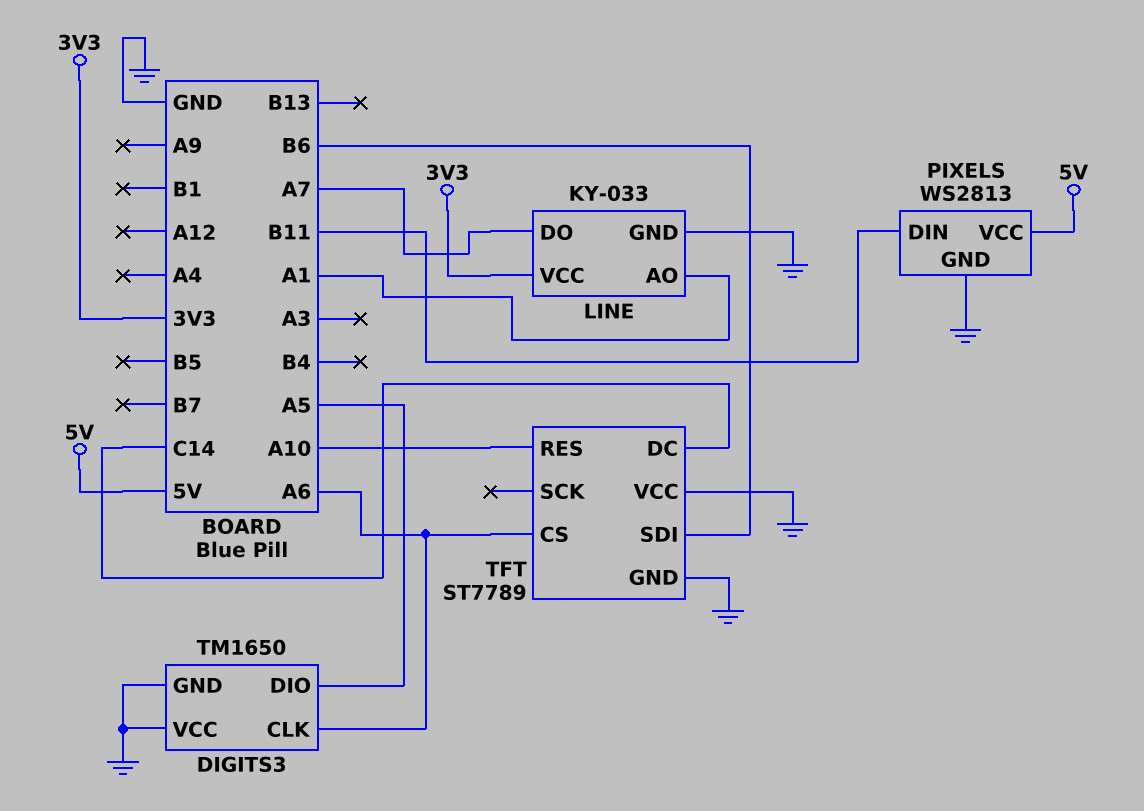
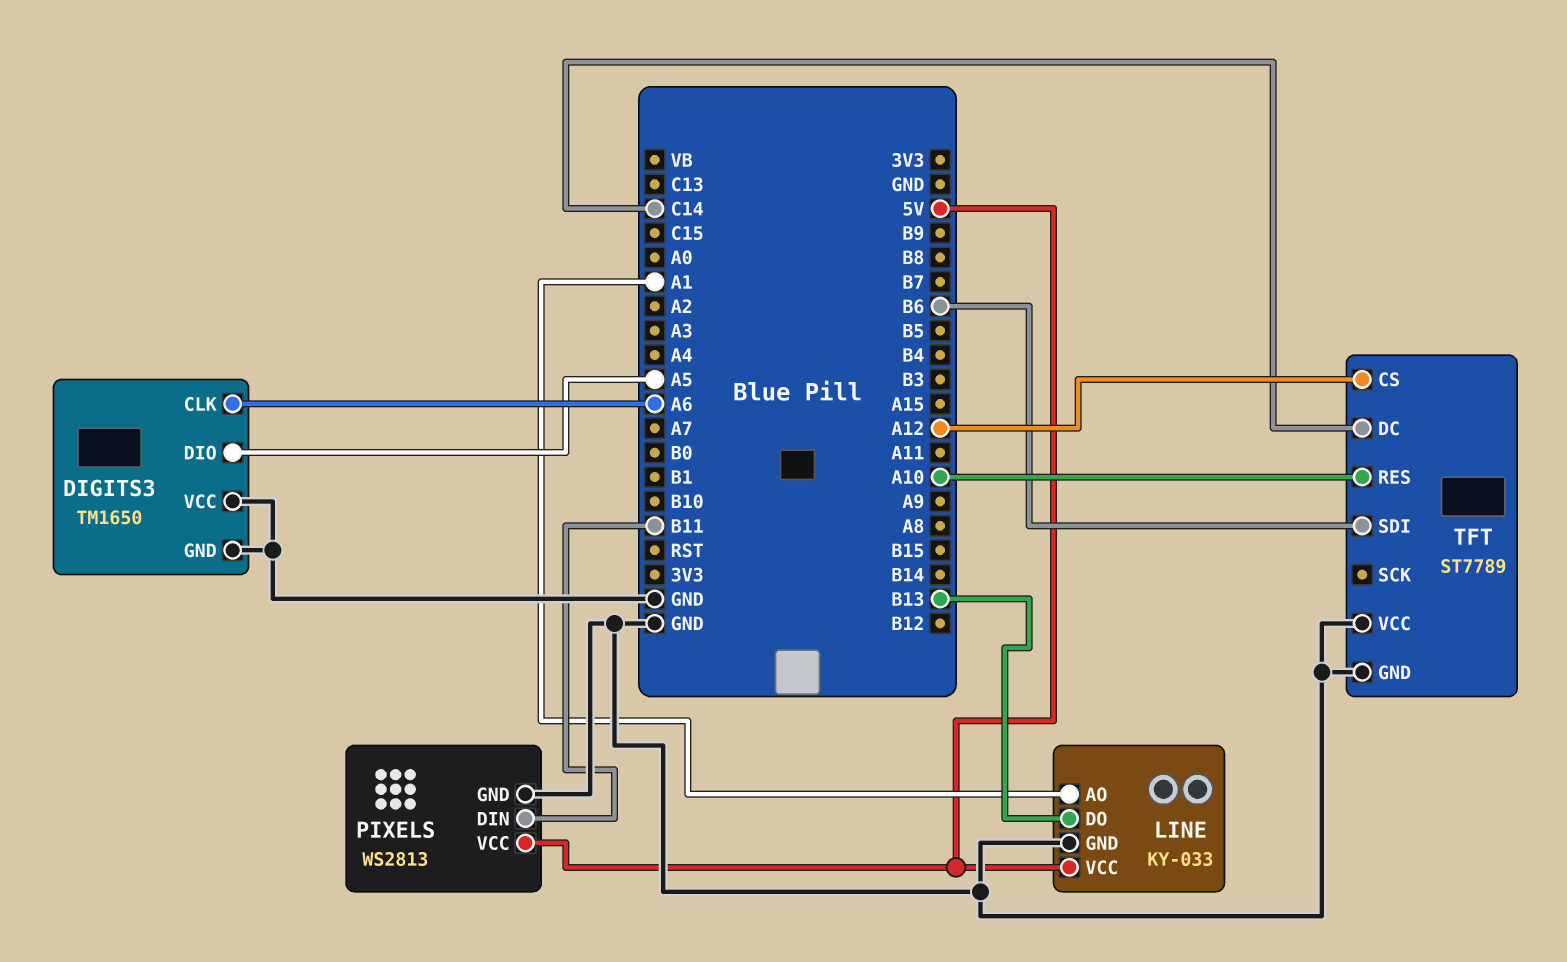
LINE pin DO: A7 -> B13
LINE pin VCC: 3V3 -> 5V
TFT pin CS: A6 -> A12

